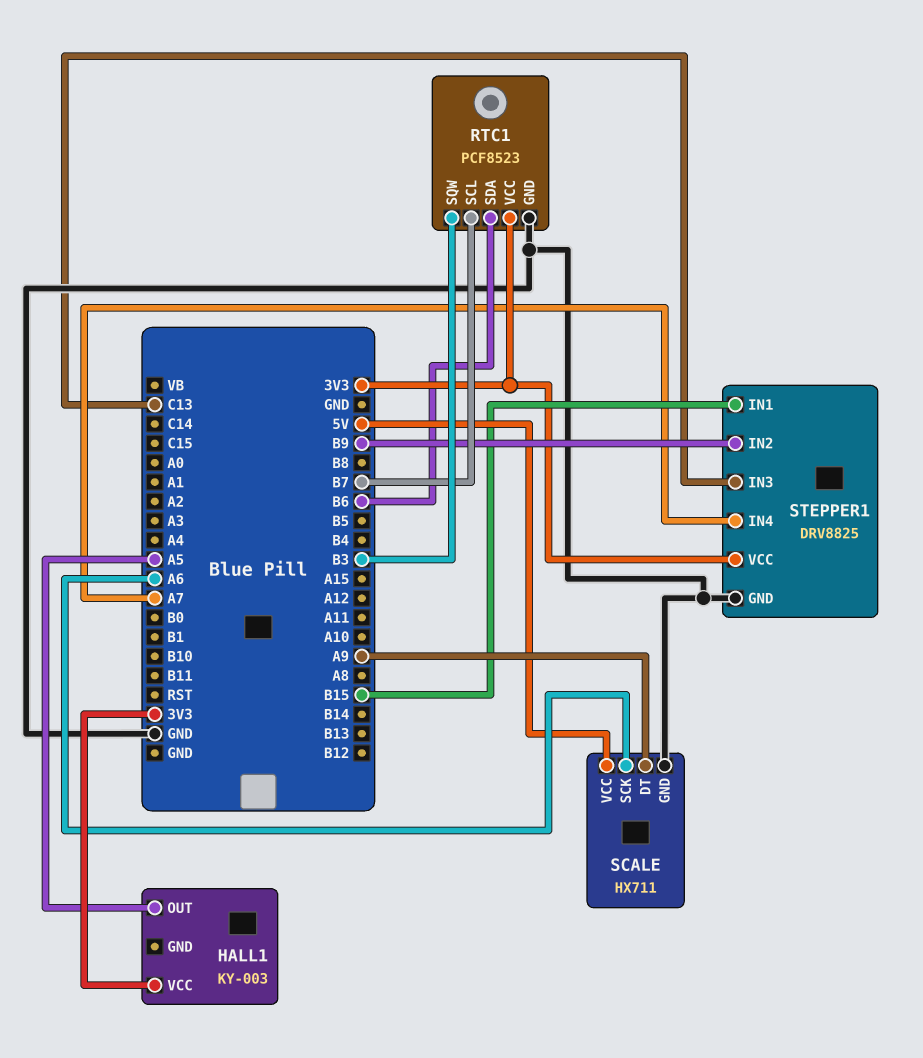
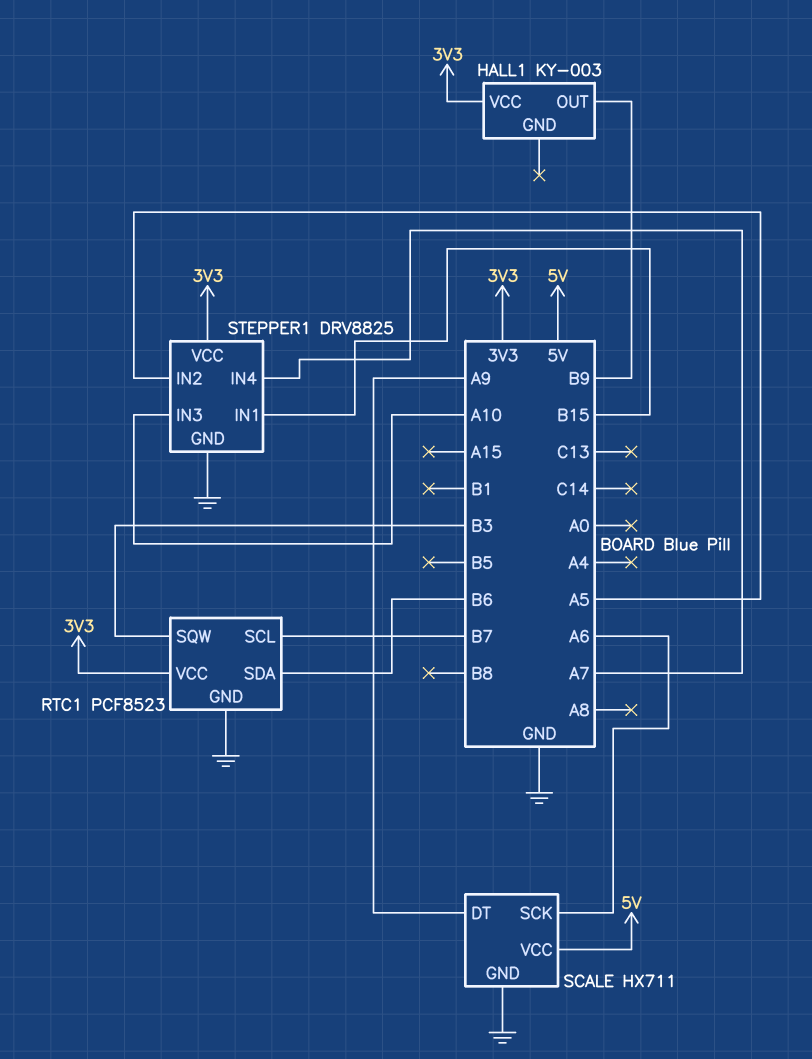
HALL1 pin OUT: A5 -> B9
STEPPER1 pin IN2: B9 -> A5
STEPPER1 pin IN3: C13 -> A10

